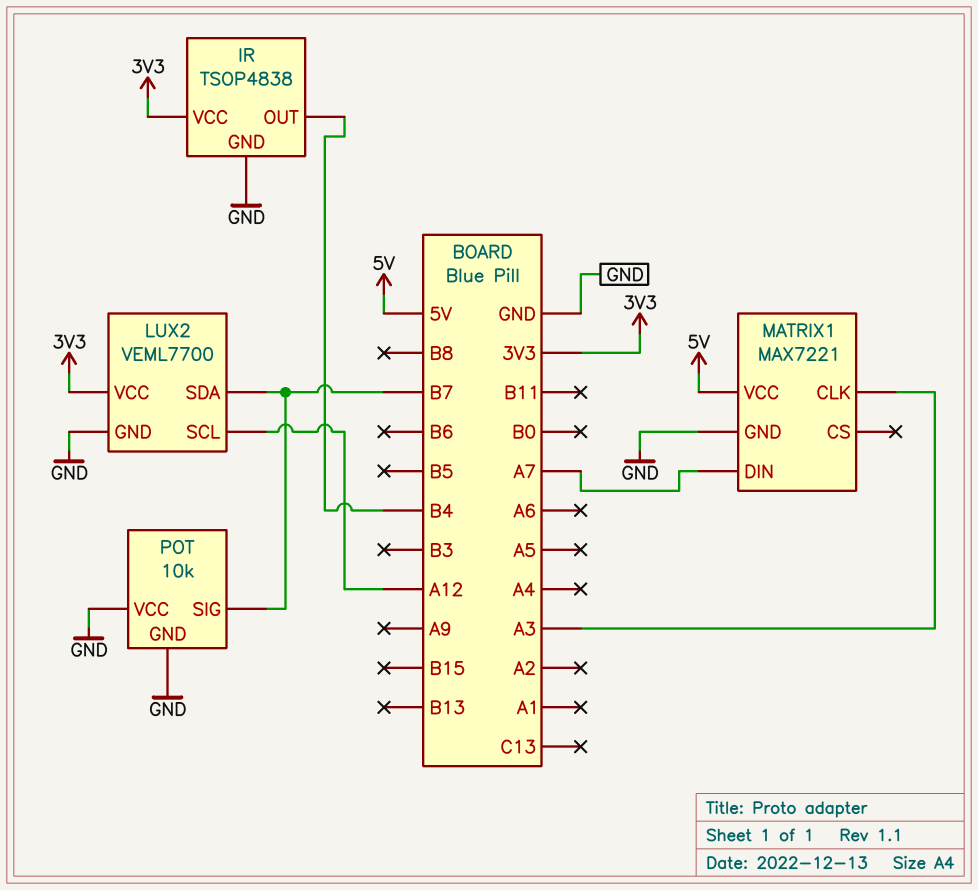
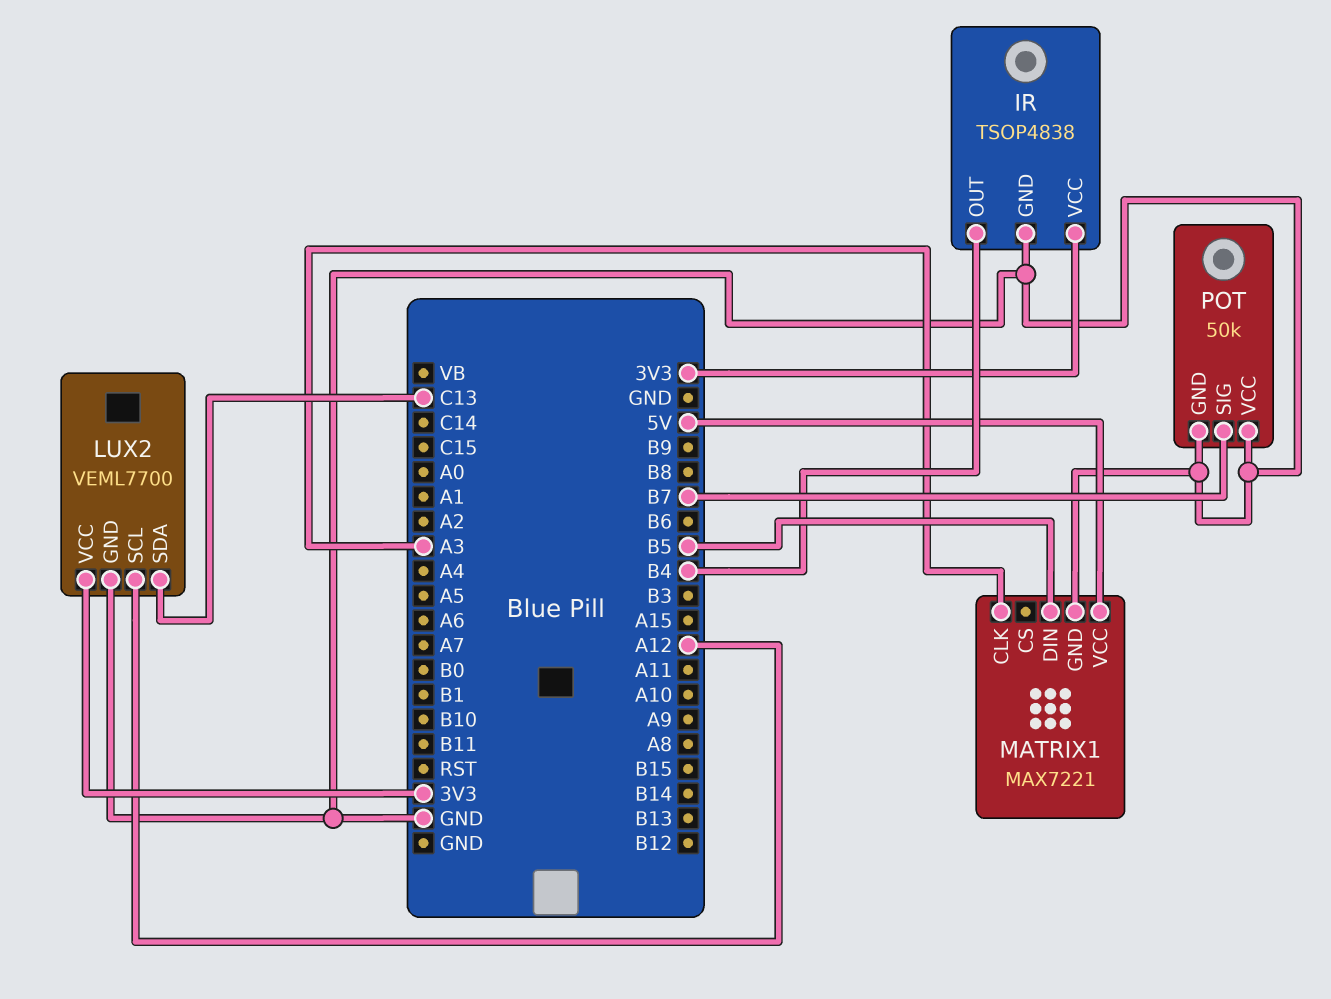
LUX2 pin SDA: B7 -> C13
MATRIX1 pin DIN: A7 -> B5
POT: 10k -> 50k

